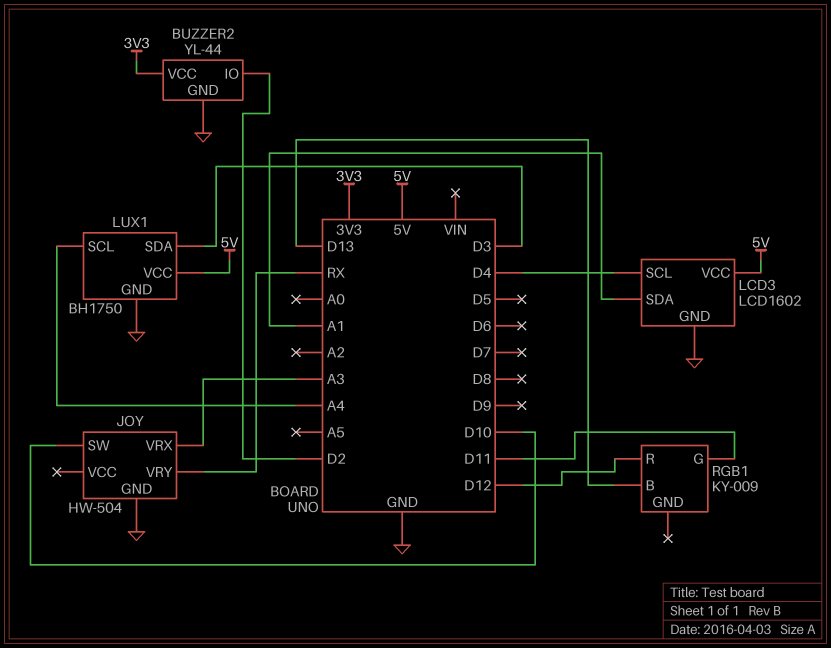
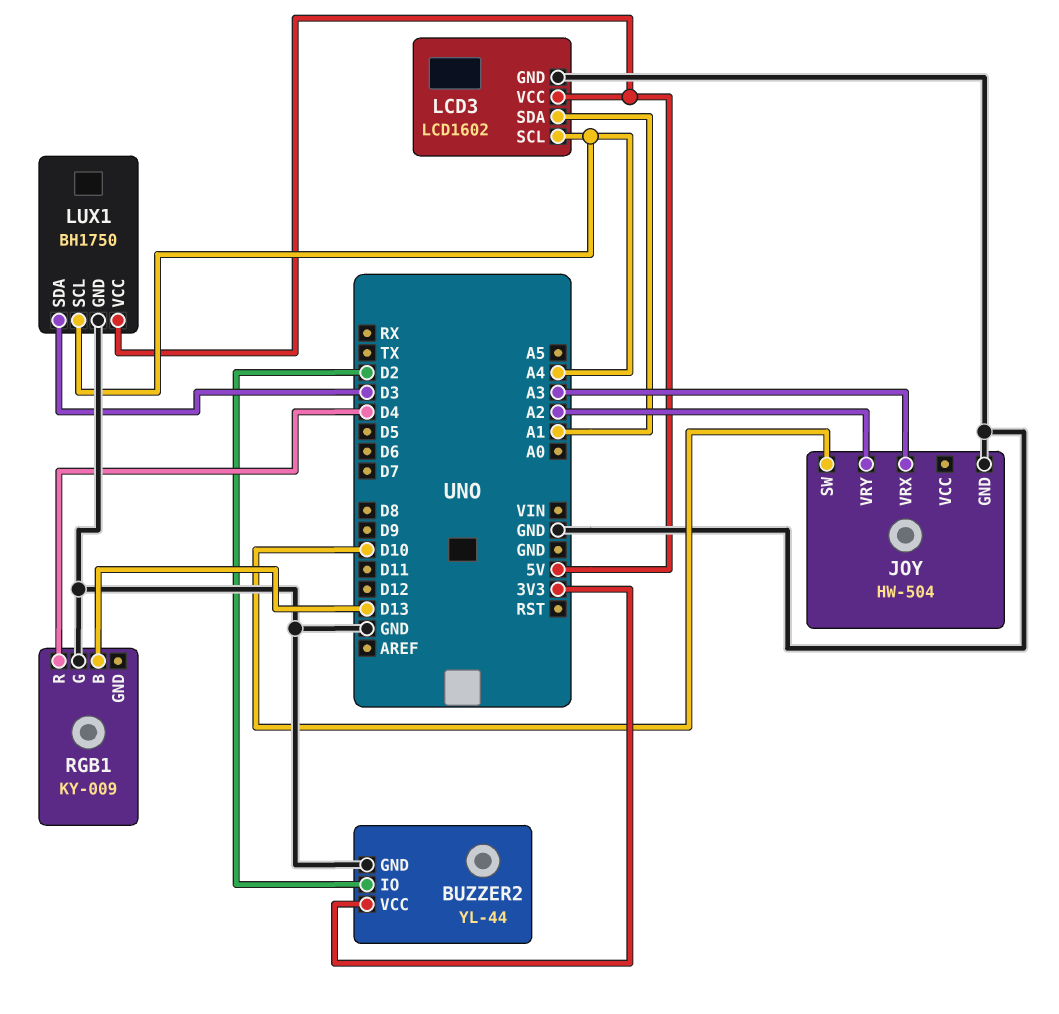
JOY pin VRY: RX -> A2
LCD3 pin SCL: D4 -> A4
RGB1 pin G: D11 -> GND
RGB1 pin R: D12 -> D4

